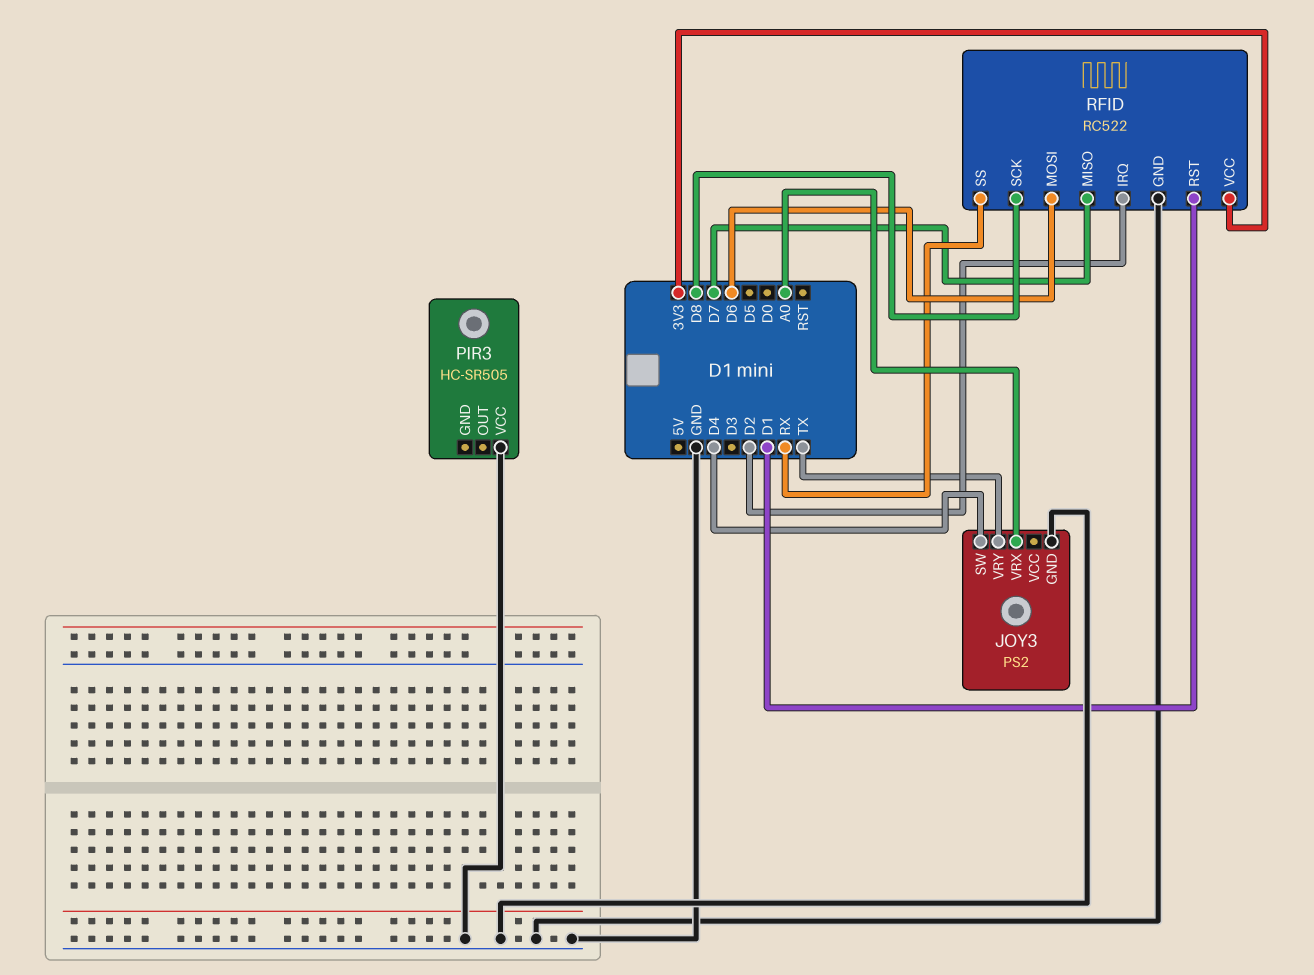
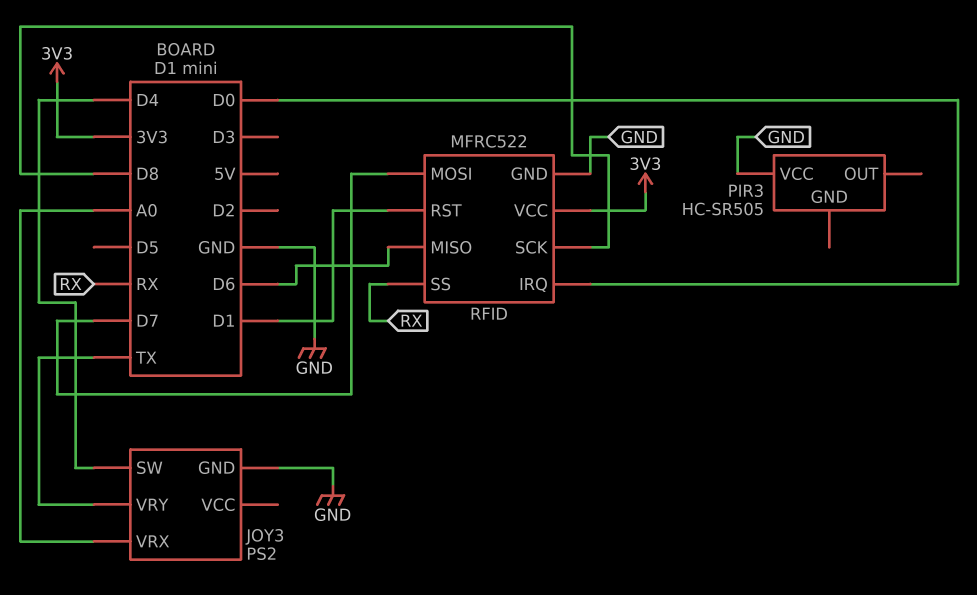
RFID: RC522 -> MFRC522
RFID pin IRQ: D2 -> D0
RFID pin MISO: D7 -> D6
RFID pin MOSI: D6 -> D7

